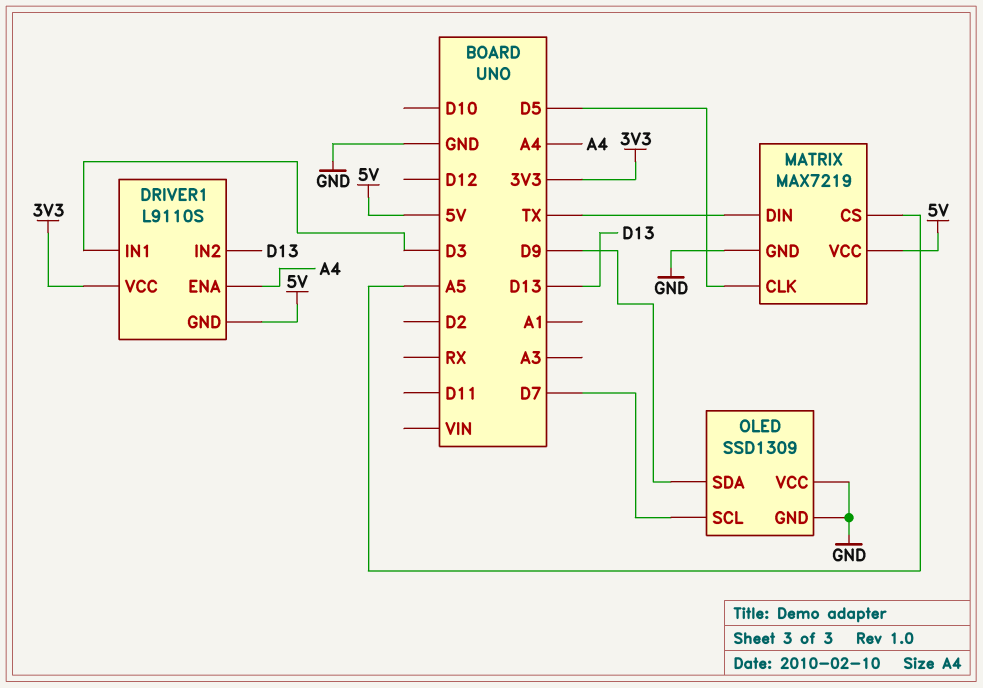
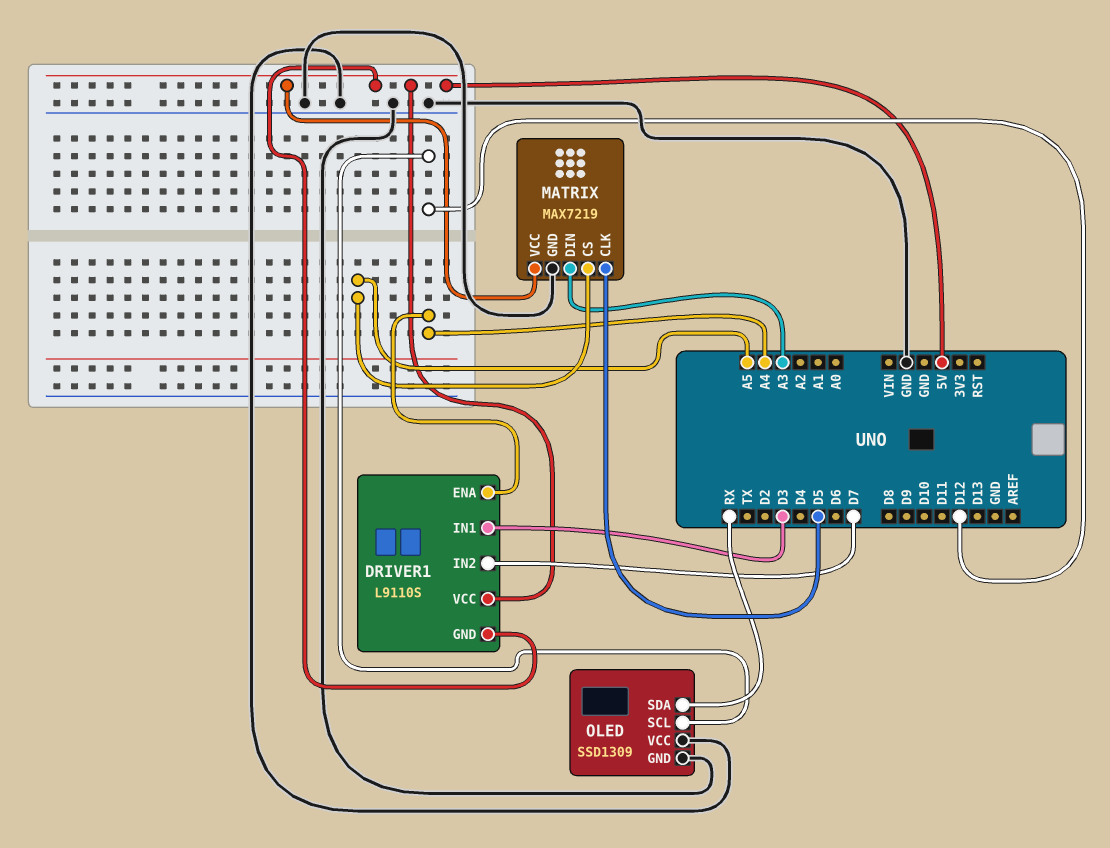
DRIVER1 pin IN2: D13 -> D7
DRIVER1 pin VCC: 3V3 -> 5V
MATRIX pin DIN: TX -> A3
OLED pin SCL: D7 -> D12
OLED pin SDA: D9 -> RX

